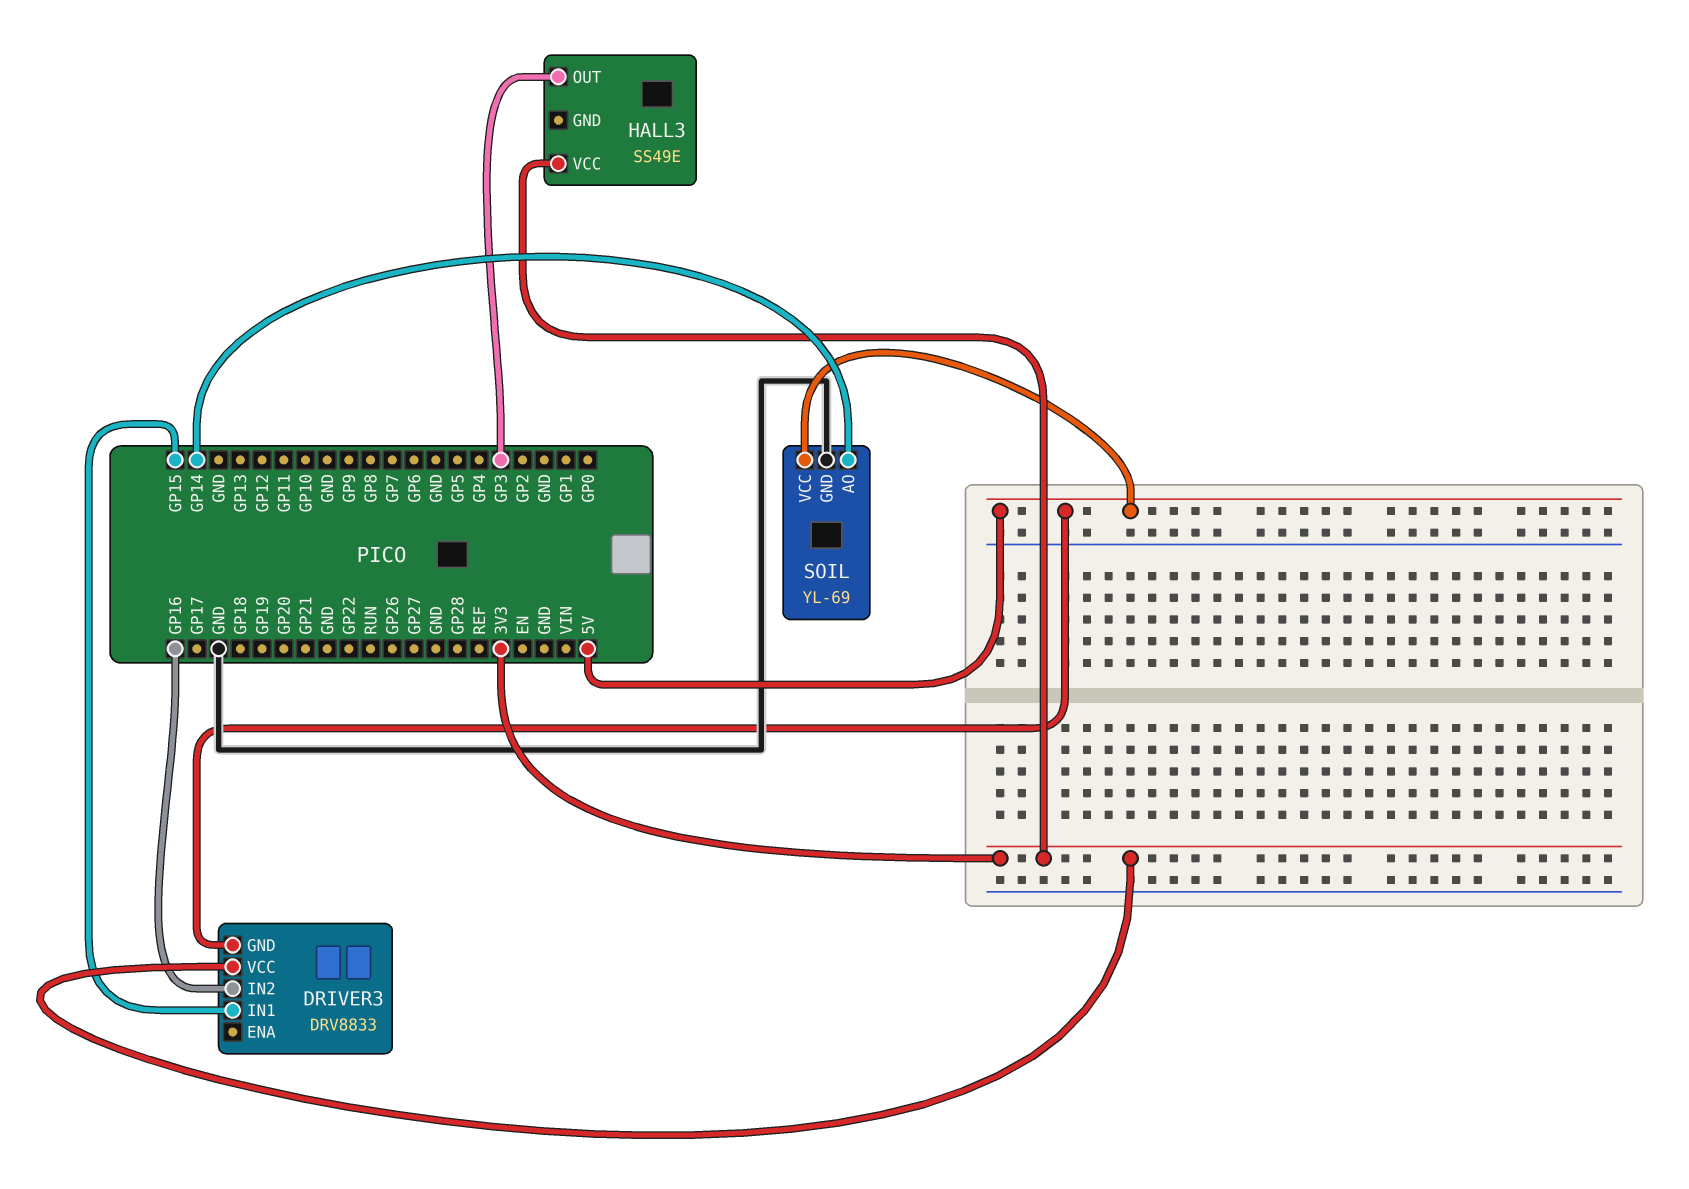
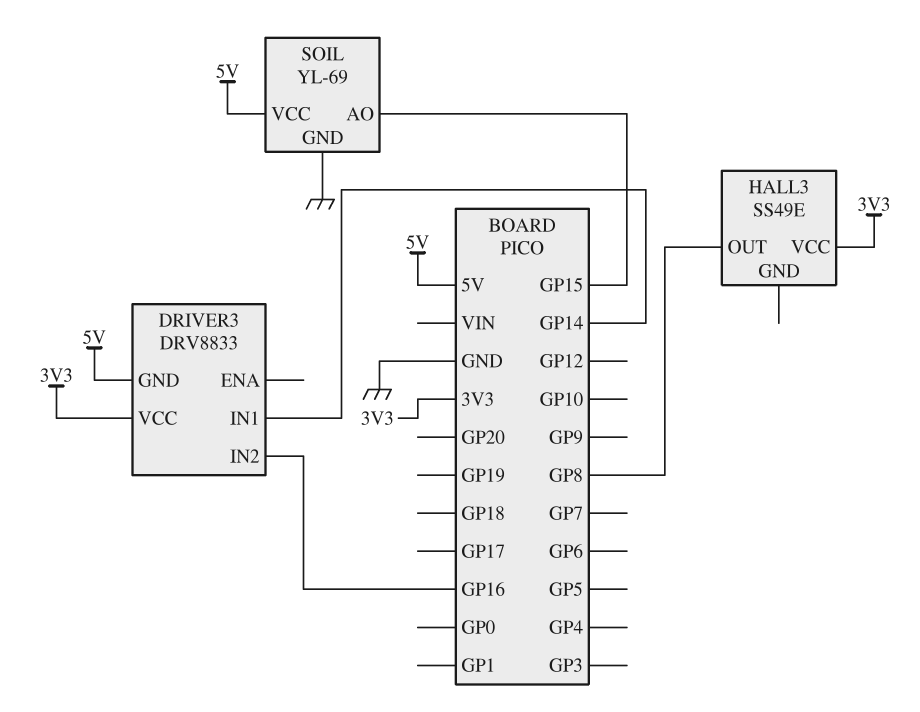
DRIVER3 pin IN1: GP15 -> GP14
HALL3 pin OUT: GP3 -> GP8
SOIL pin AO: GP14 -> GP15

